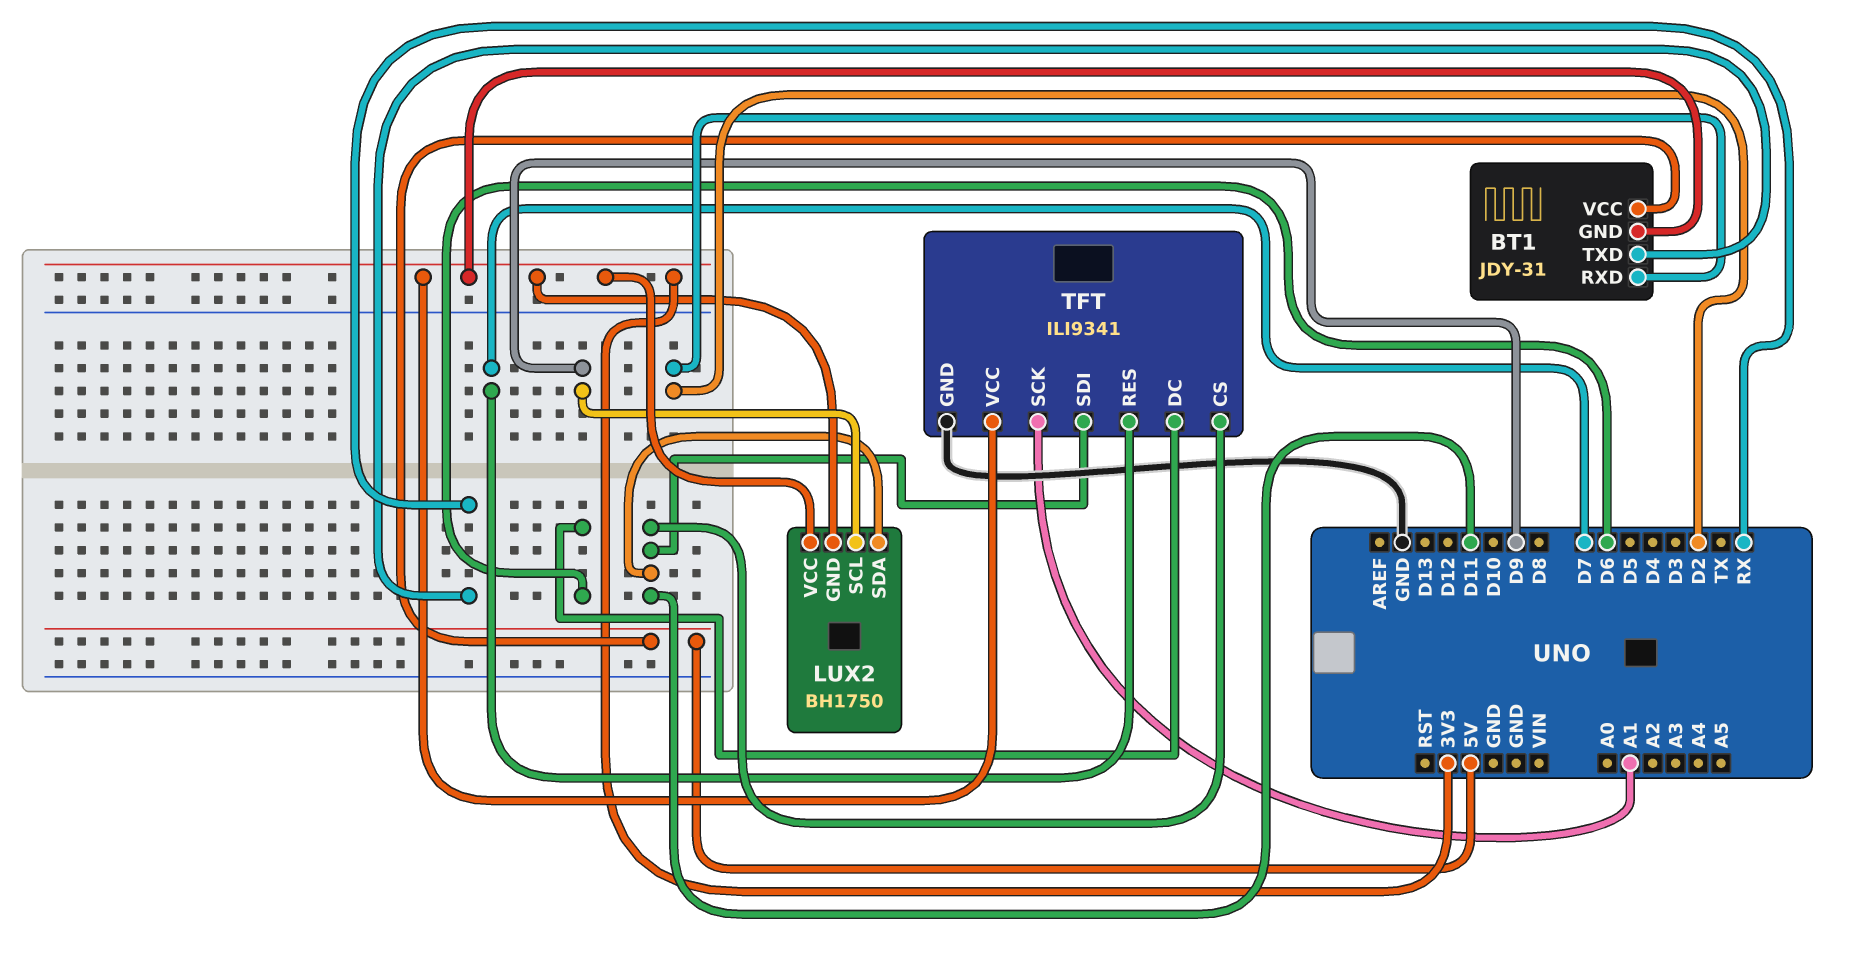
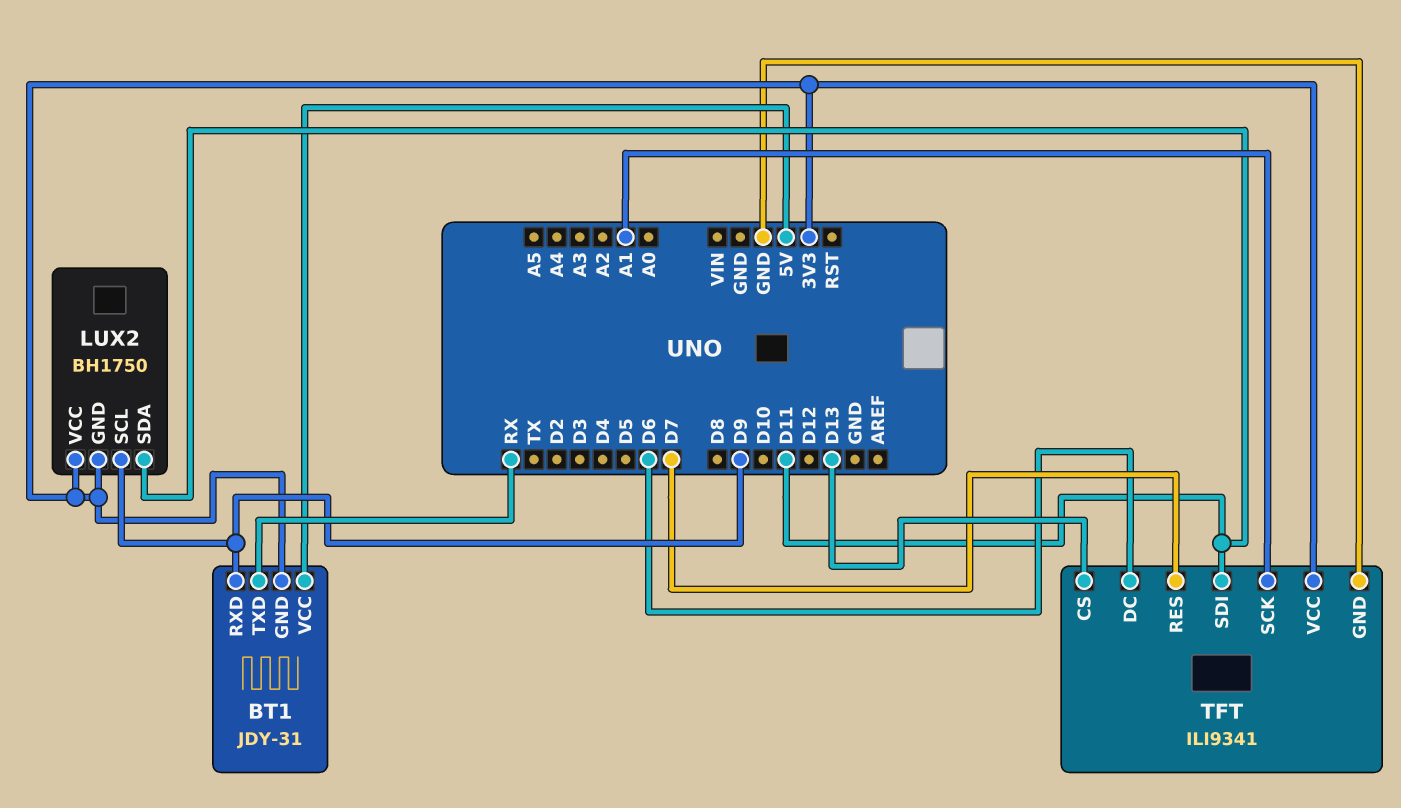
BT1 pin RXD: D2 -> D9
TFT pin CS: D11 -> D13

